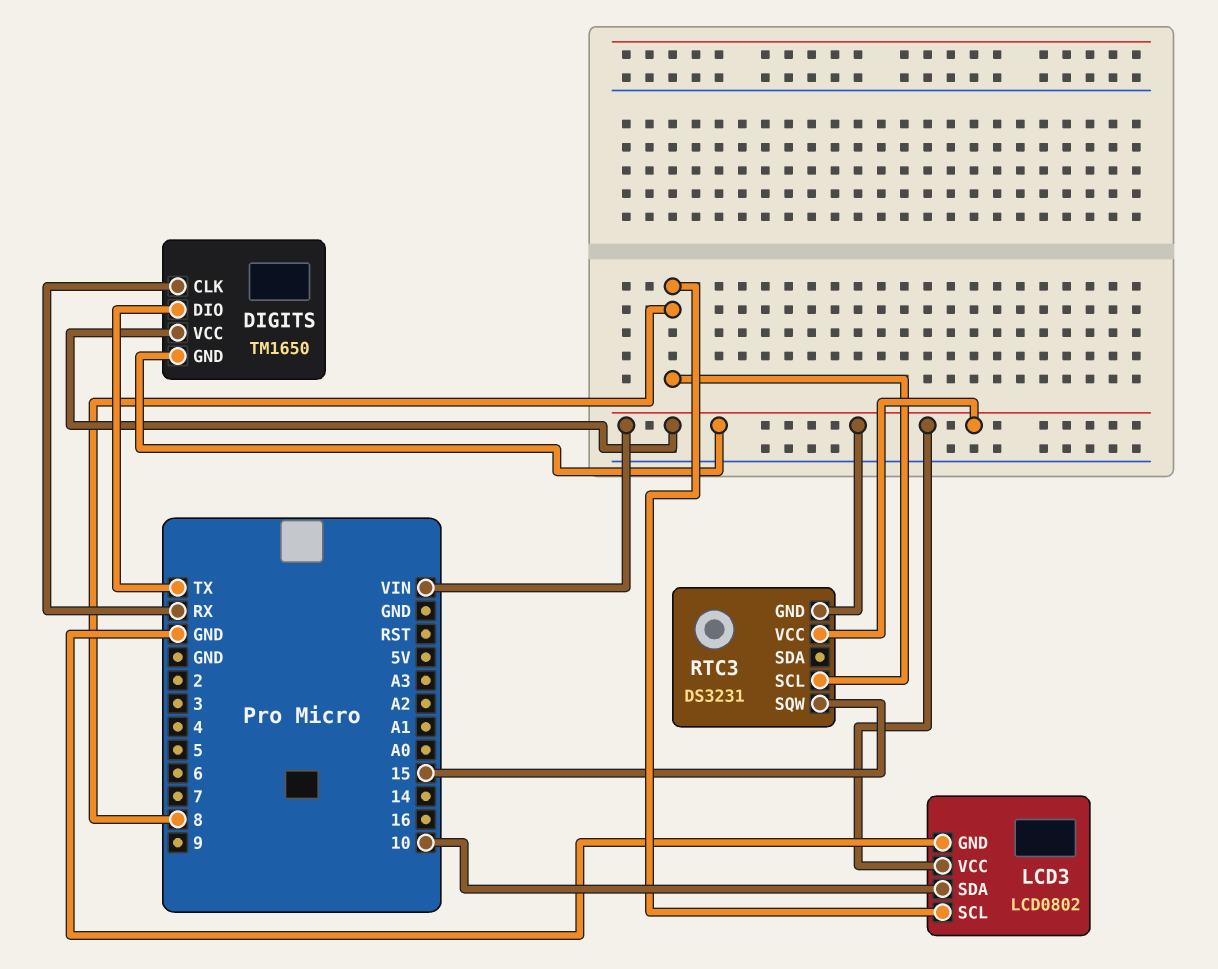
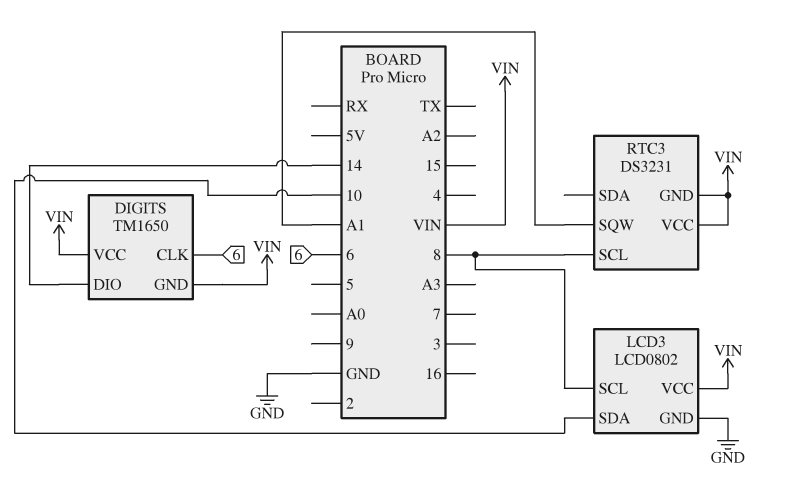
DIGITS pin CLK: RX -> 6
DIGITS pin DIO: TX -> 14
RTC3 pin SQW: 15 -> A1

